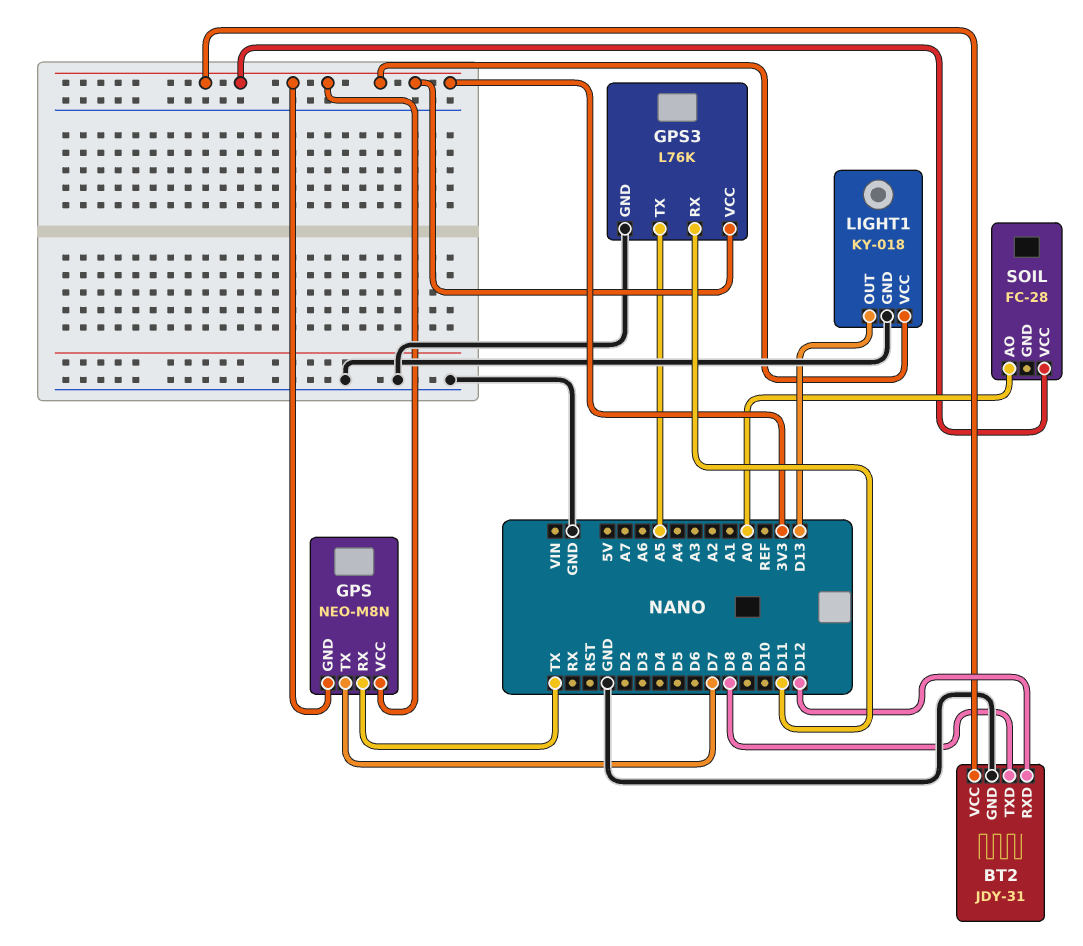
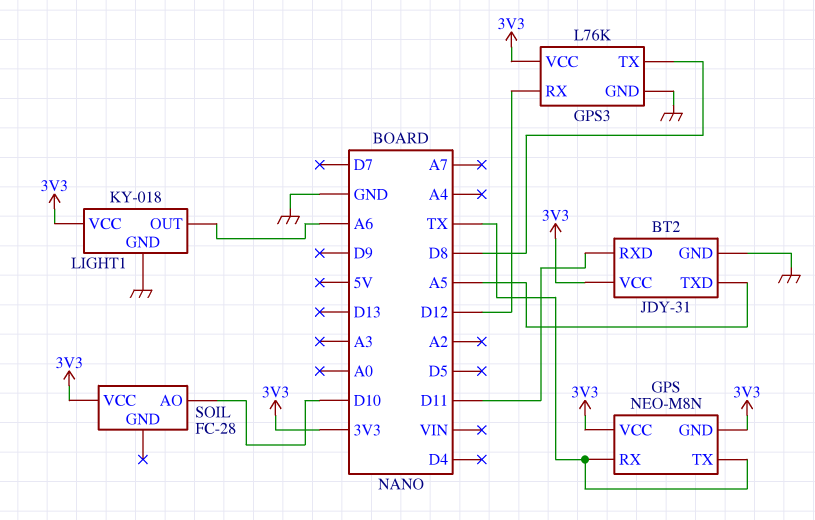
BT2 pin RXD: D12 -> D11
BT2 pin TXD: D8 -> A5
GPS pin TX: D7 -> TX
GPS3 pin RX: D11 -> D12
GPS3 pin TX: A5 -> D8
LIGHT1 pin OUT: D13 -> A6
SOIL pin AO: A0 -> D10

